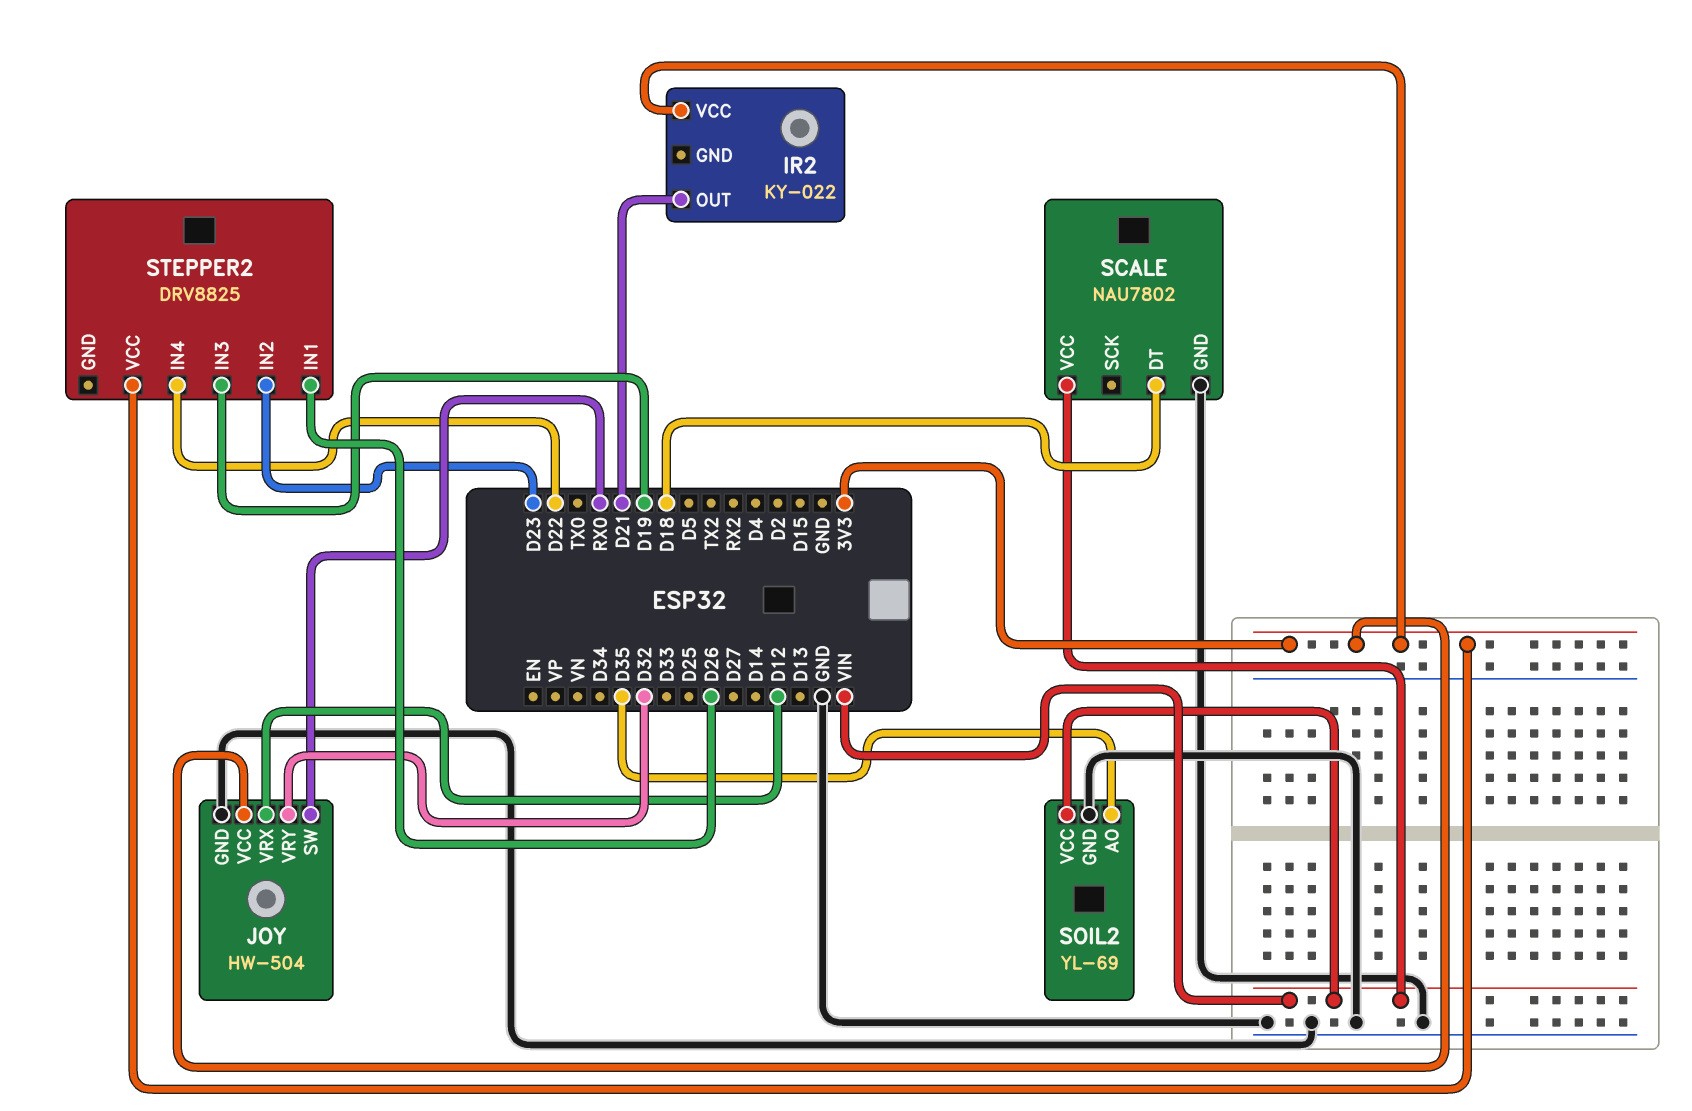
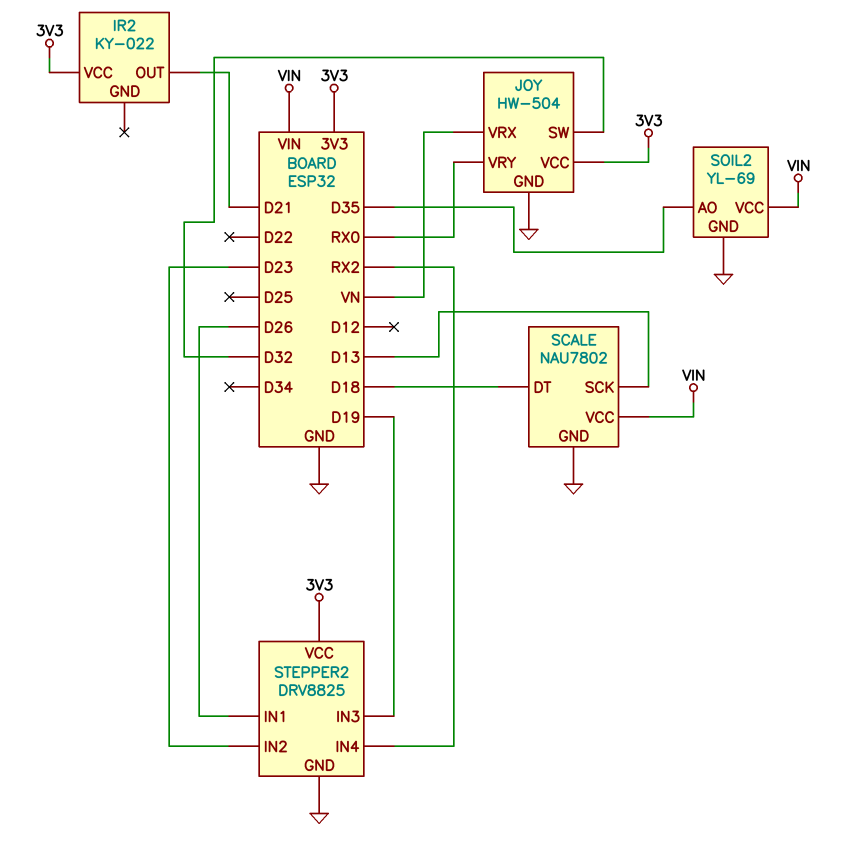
JOY pin SW: RX0 -> D32
JOY pin VRX: D12 -> VN
JOY pin VRY: D32 -> RX0
SCALE pin SCK: none -> D13
STEPPER2 pin GND: none -> GND
STEPPER2 pin IN4: D22 -> RX2

